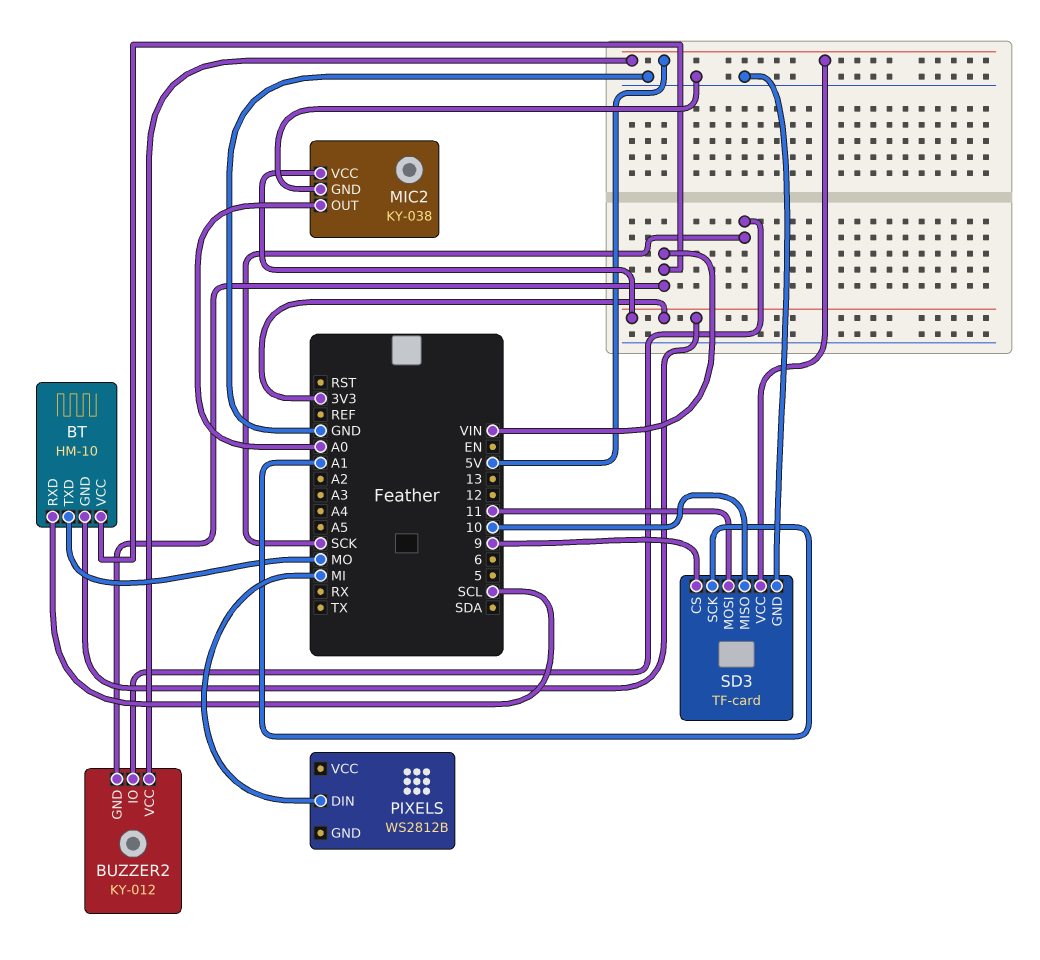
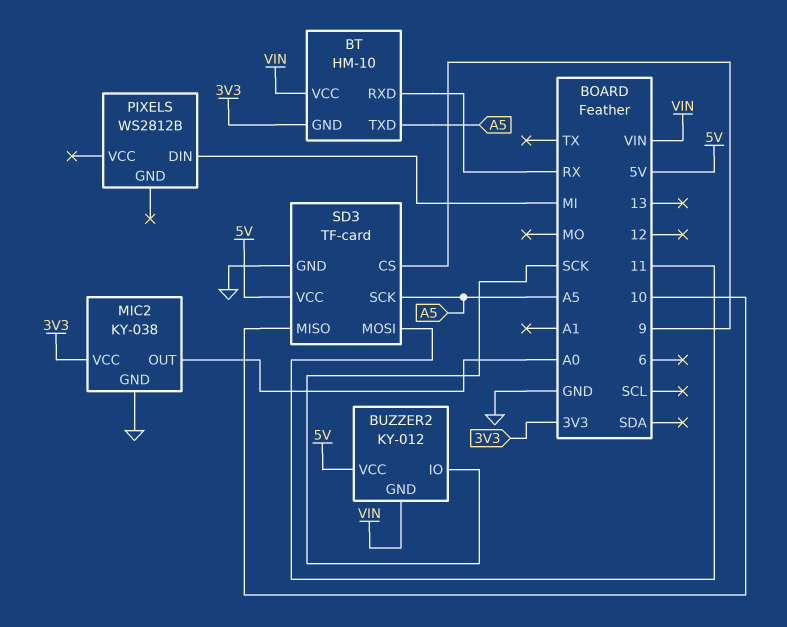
BT pin RXD: SCL -> RX
BT pin TXD: MO -> A5
SD3 pin SCK: A1 -> A5

